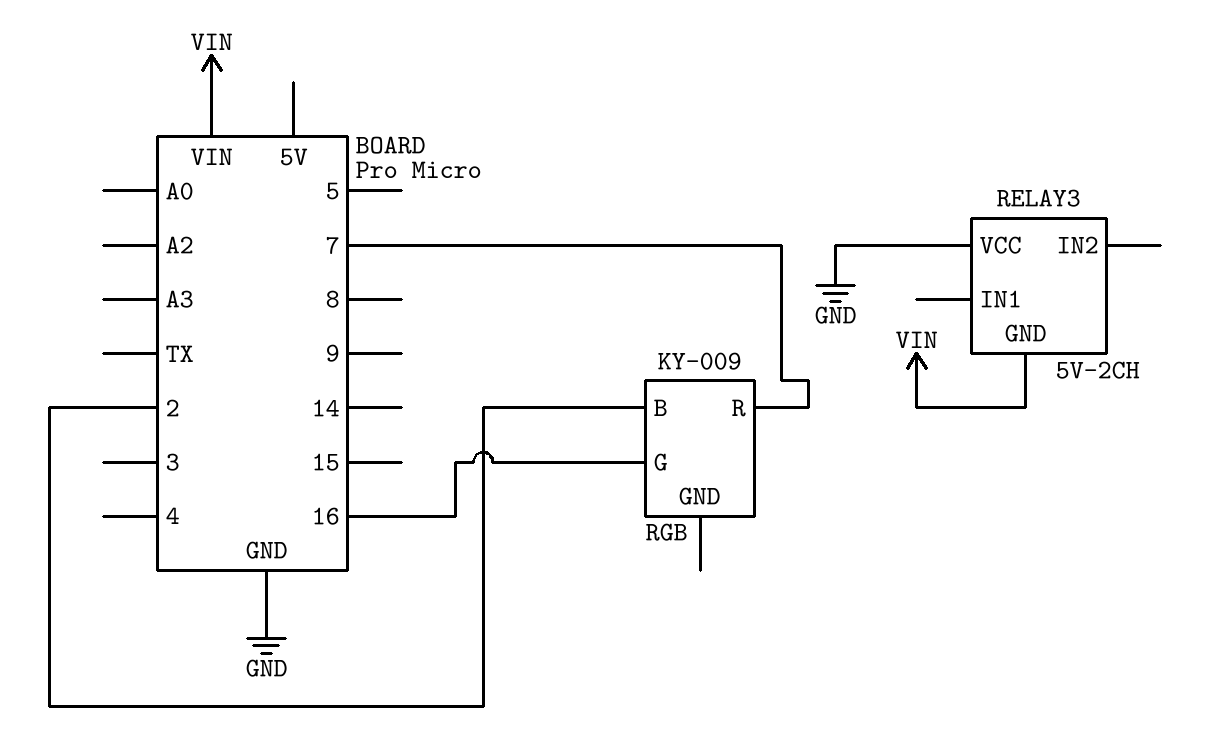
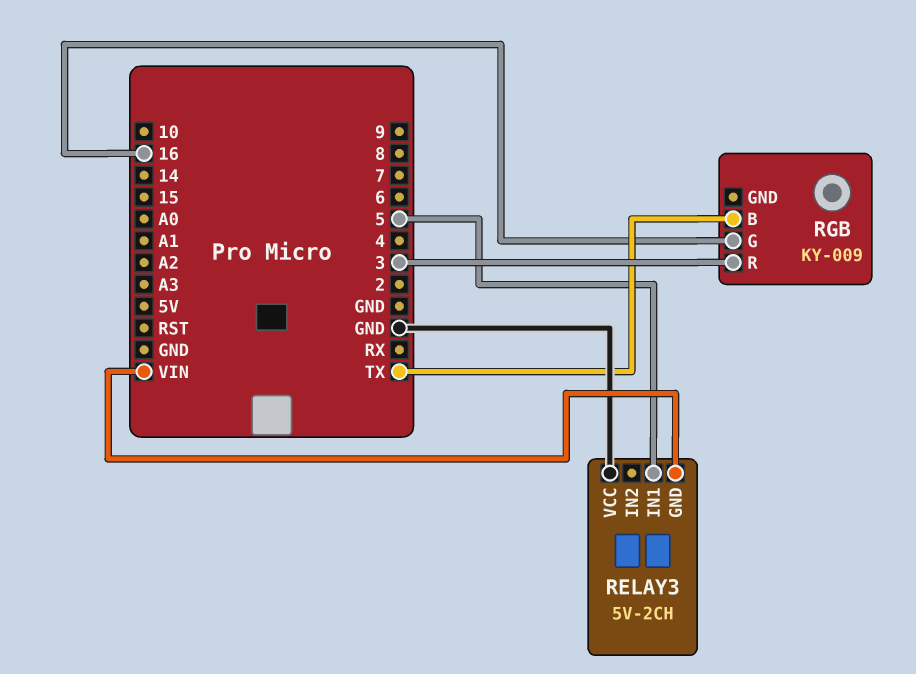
RELAY3 pin IN1: none -> 5
RGB pin B: 2 -> TX
RGB pin R: 7 -> 3

